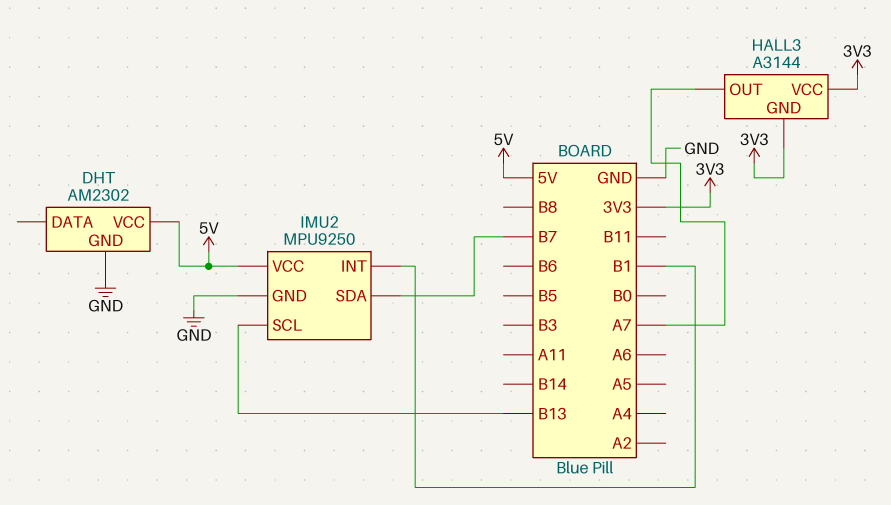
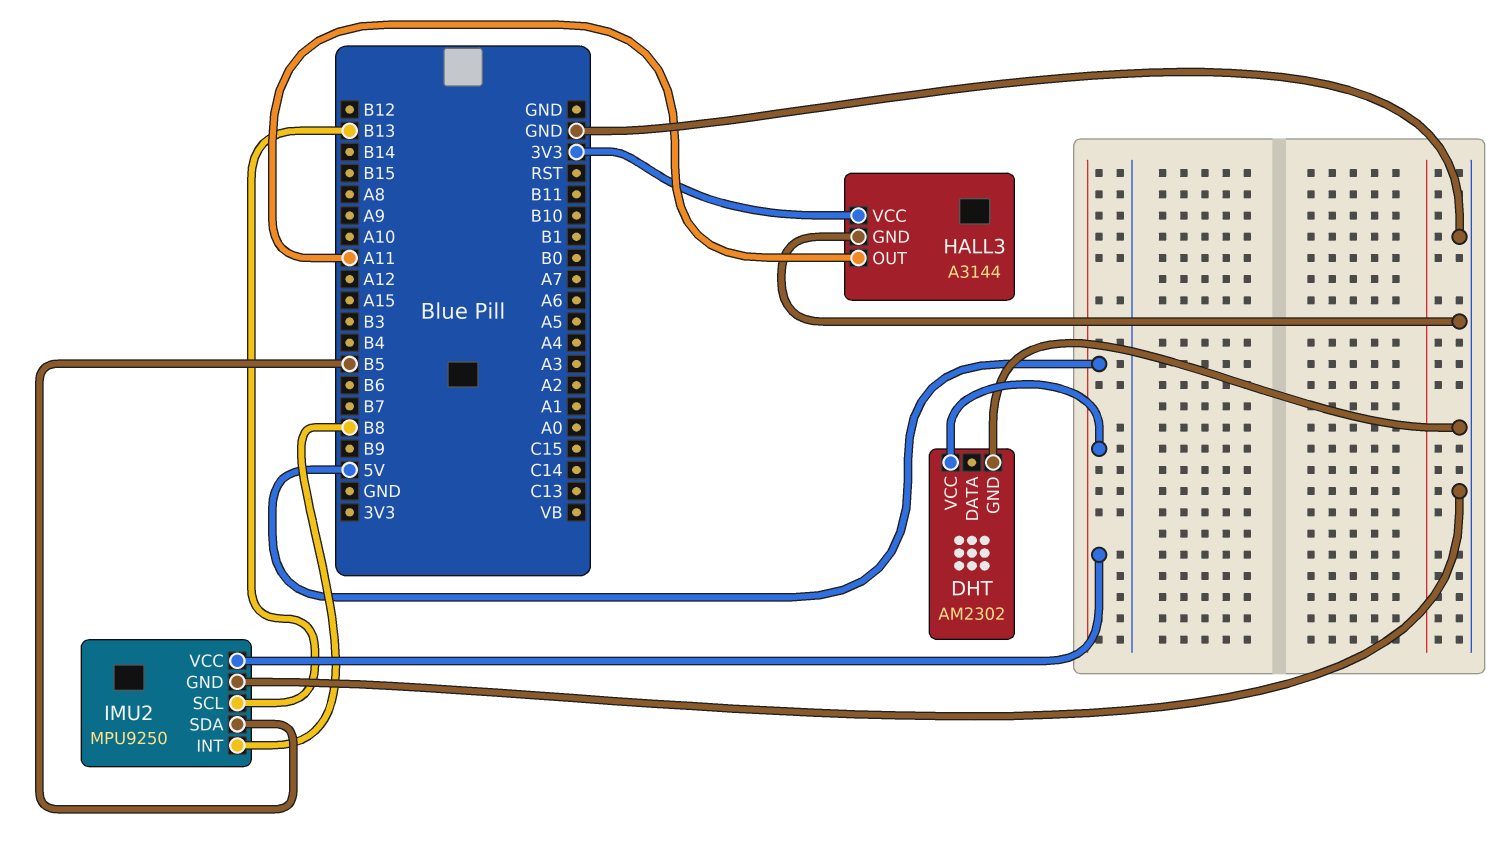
HALL3 pin GND: 3V3 -> GND
HALL3 pin OUT: A7 -> A11
IMU2 pin INT: B1 -> B8
IMU2 pin SDA: B7 -> B5

